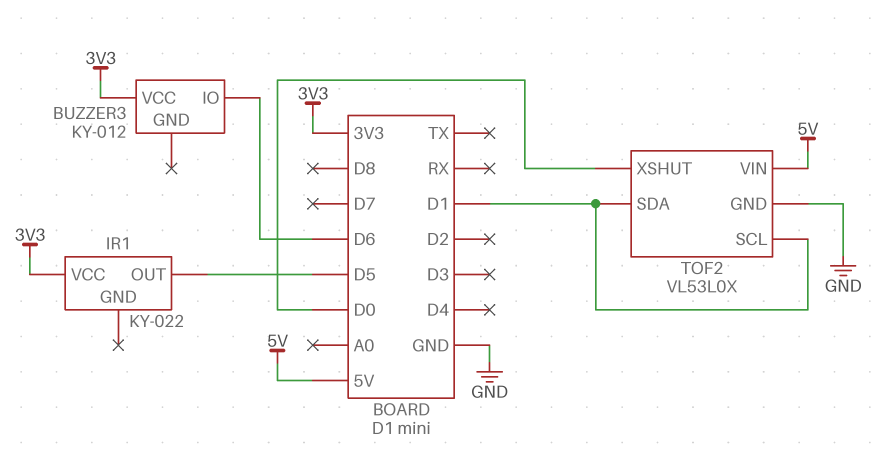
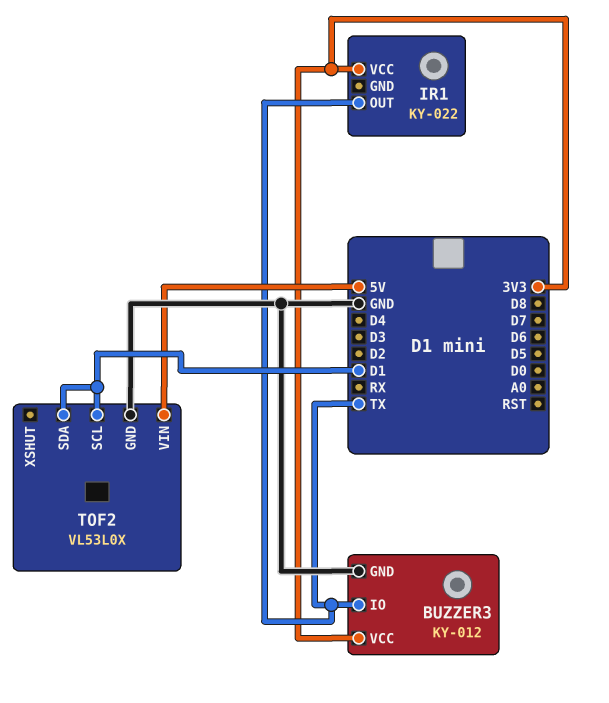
BUZZER3 pin GND: none -> GND
BUZZER3 pin IO: D6 -> TX
IR1 pin OUT: D5 -> TX
TOF2 pin XSHUT: D0 -> none

